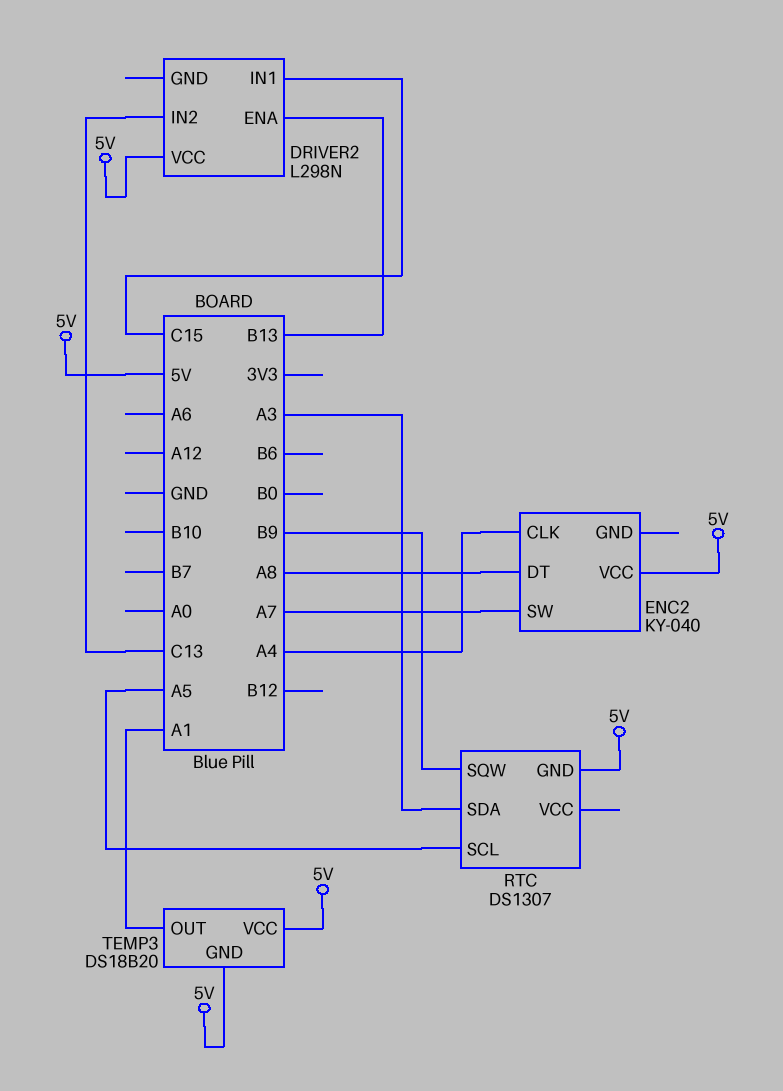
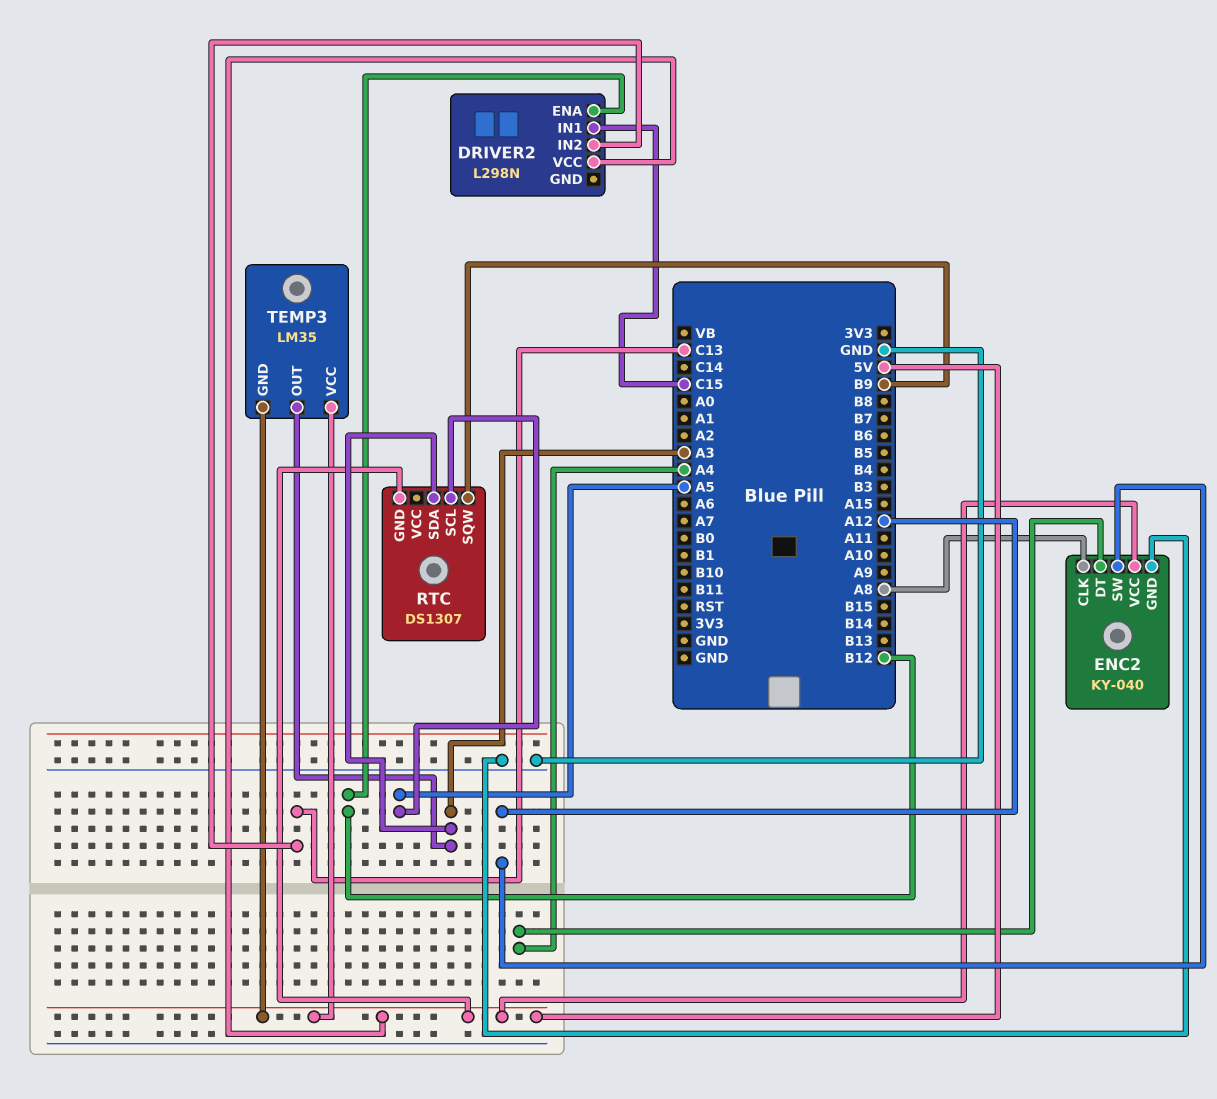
DRIVER2 pin ENA: B13 -> B12
ENC2 pin CLK: A4 -> A8
ENC2 pin DT: A8 -> A4
ENC2 pin GND: none -> GND
ENC2 pin SW: A7 -> A12
TEMP3: DS18B20 -> LM35
TEMP3 pin OUT: A1 -> A3

